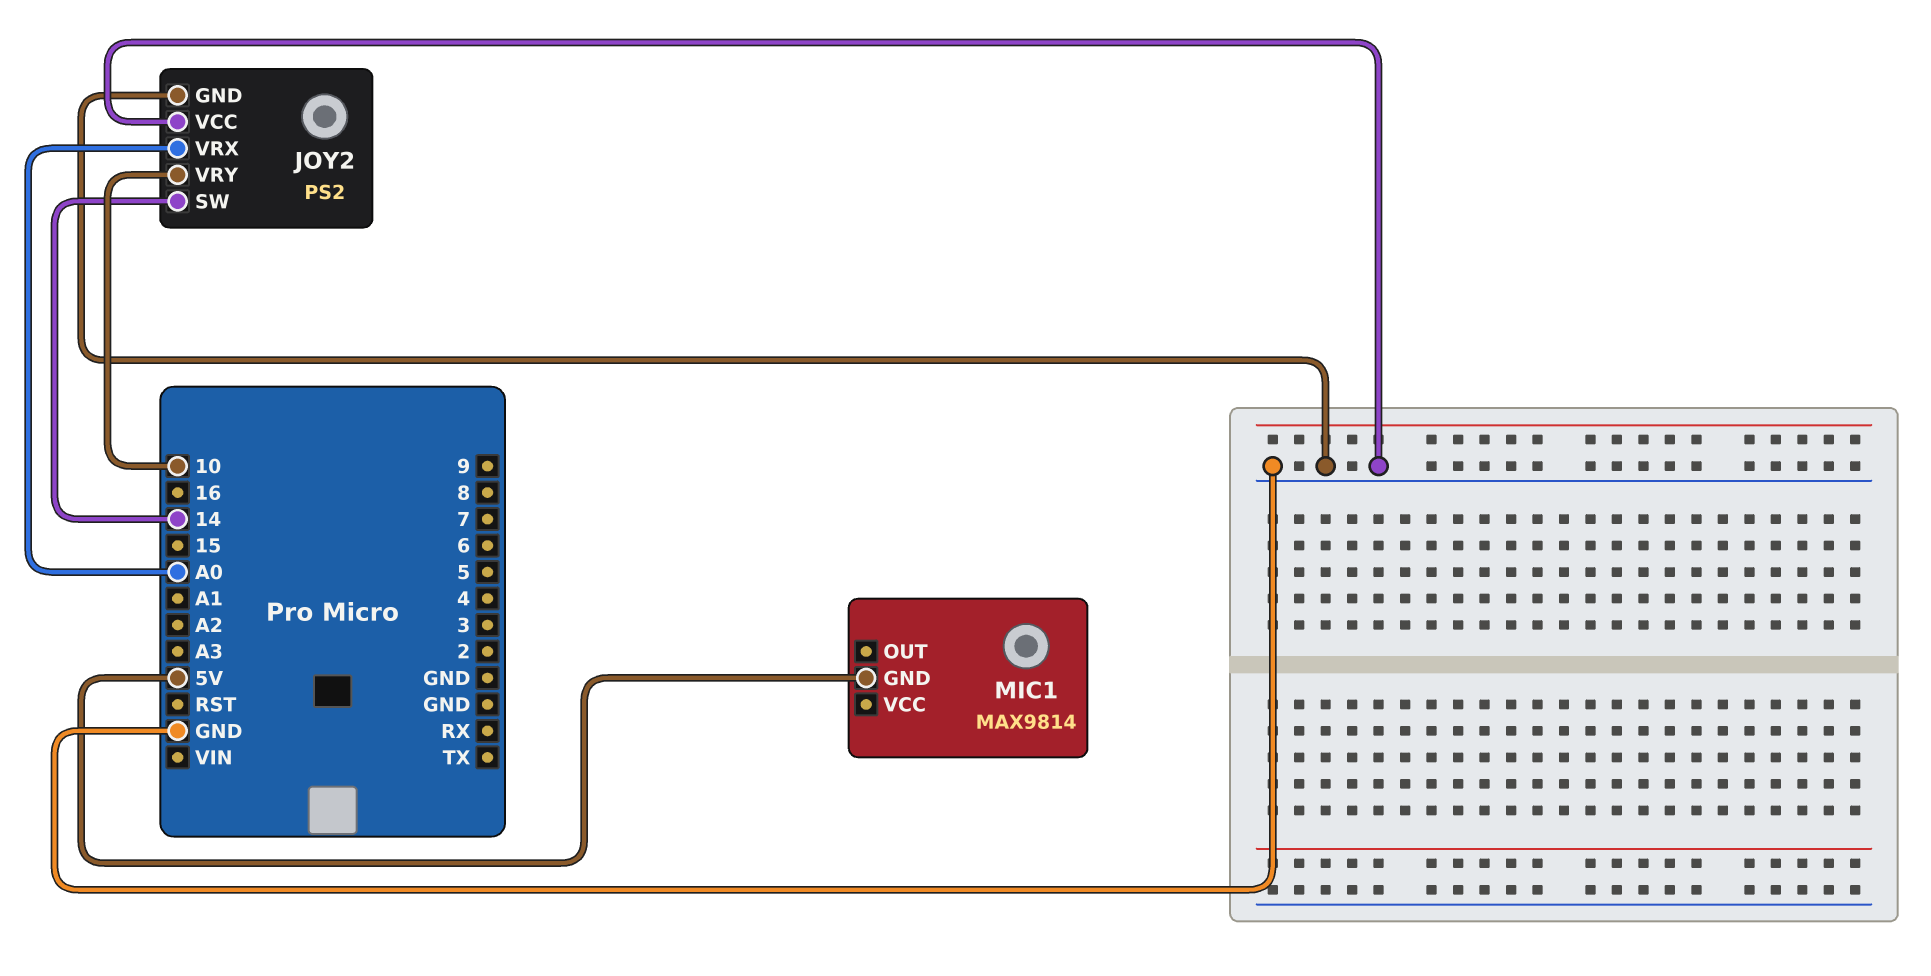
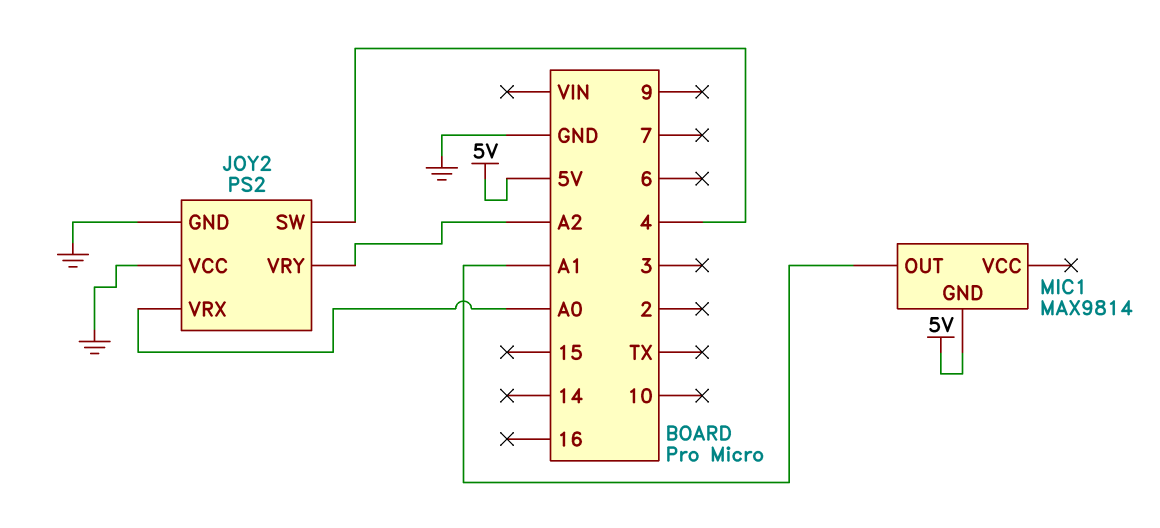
JOY2 pin SW: 14 -> 4
JOY2 pin VRY: 10 -> A2
MIC1 pin OUT: none -> A1

